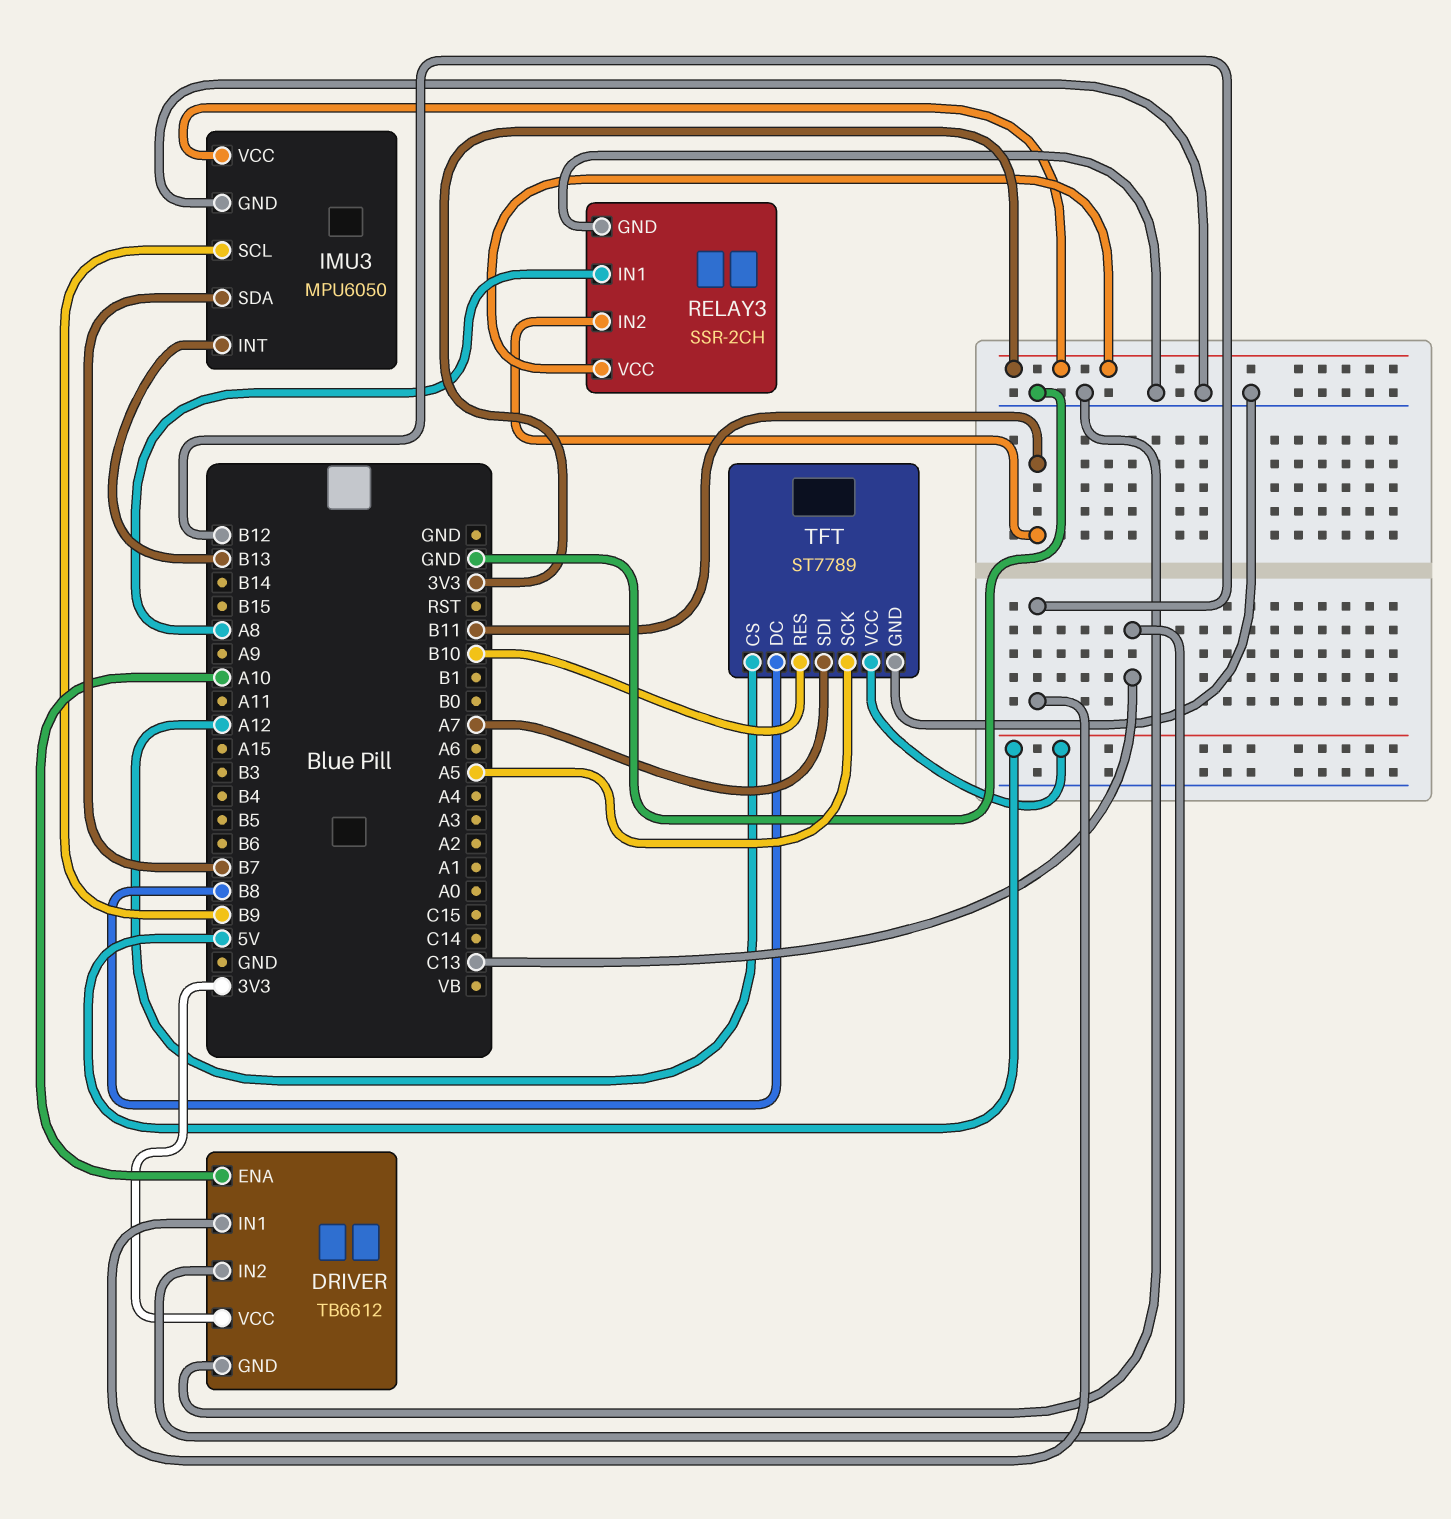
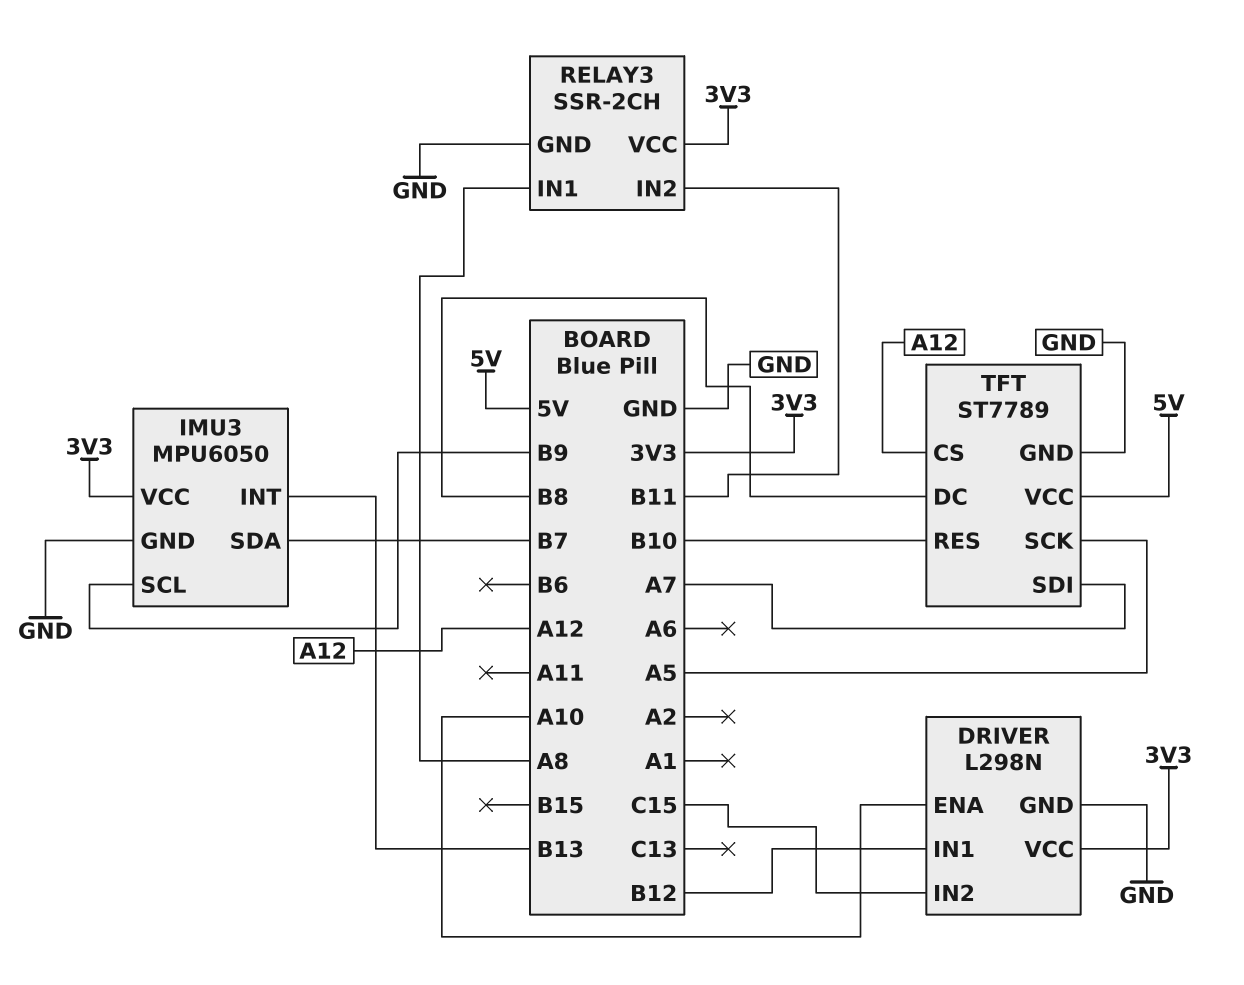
DRIVER: TB6612 -> L298N
DRIVER pin IN2: C13 -> C15

